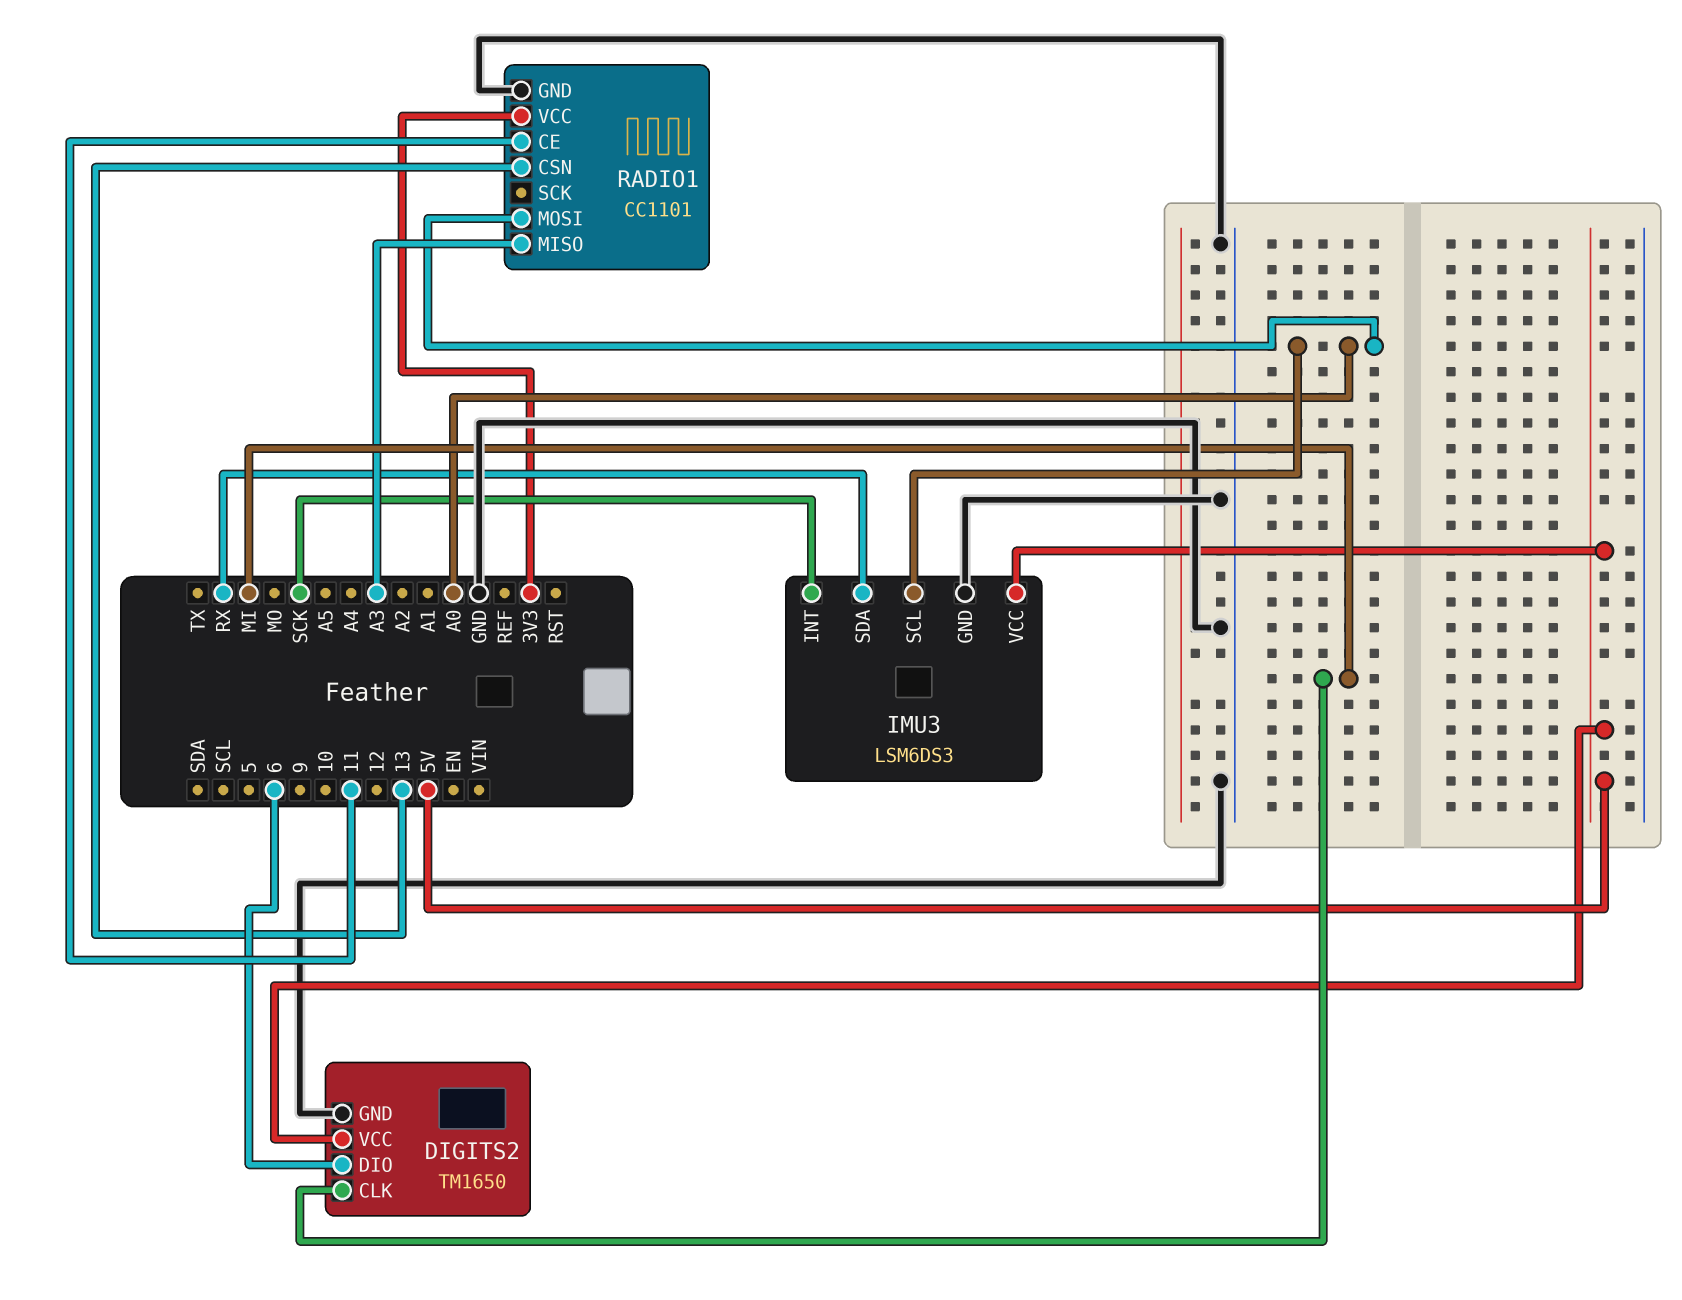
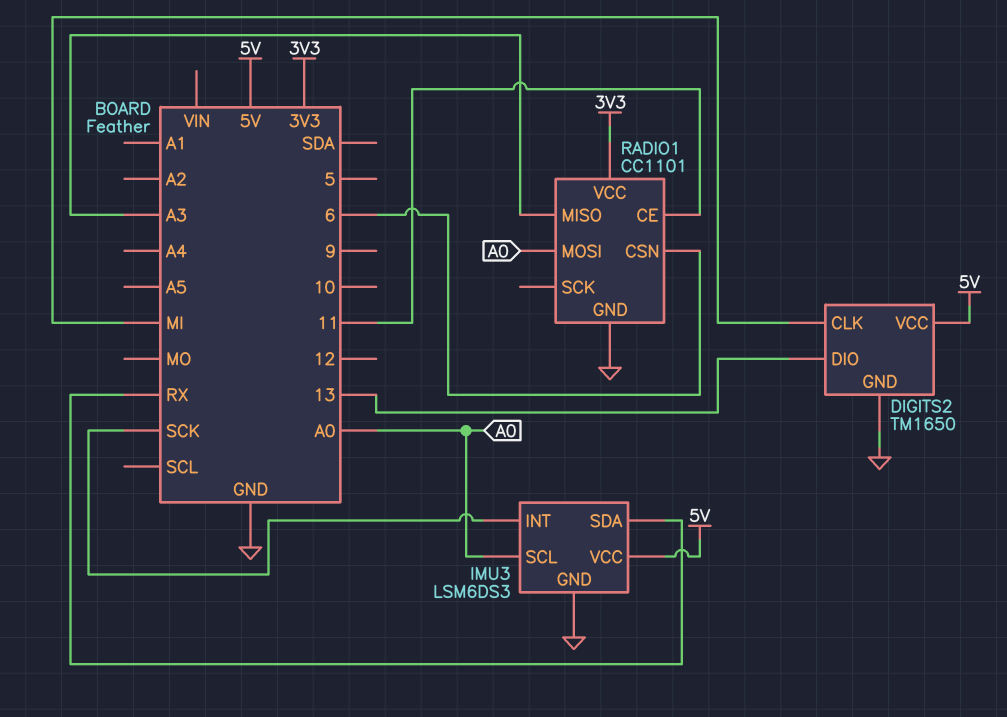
DIGITS2 pin DIO: 6 -> 13
RADIO1 pin CSN: 13 -> 6

